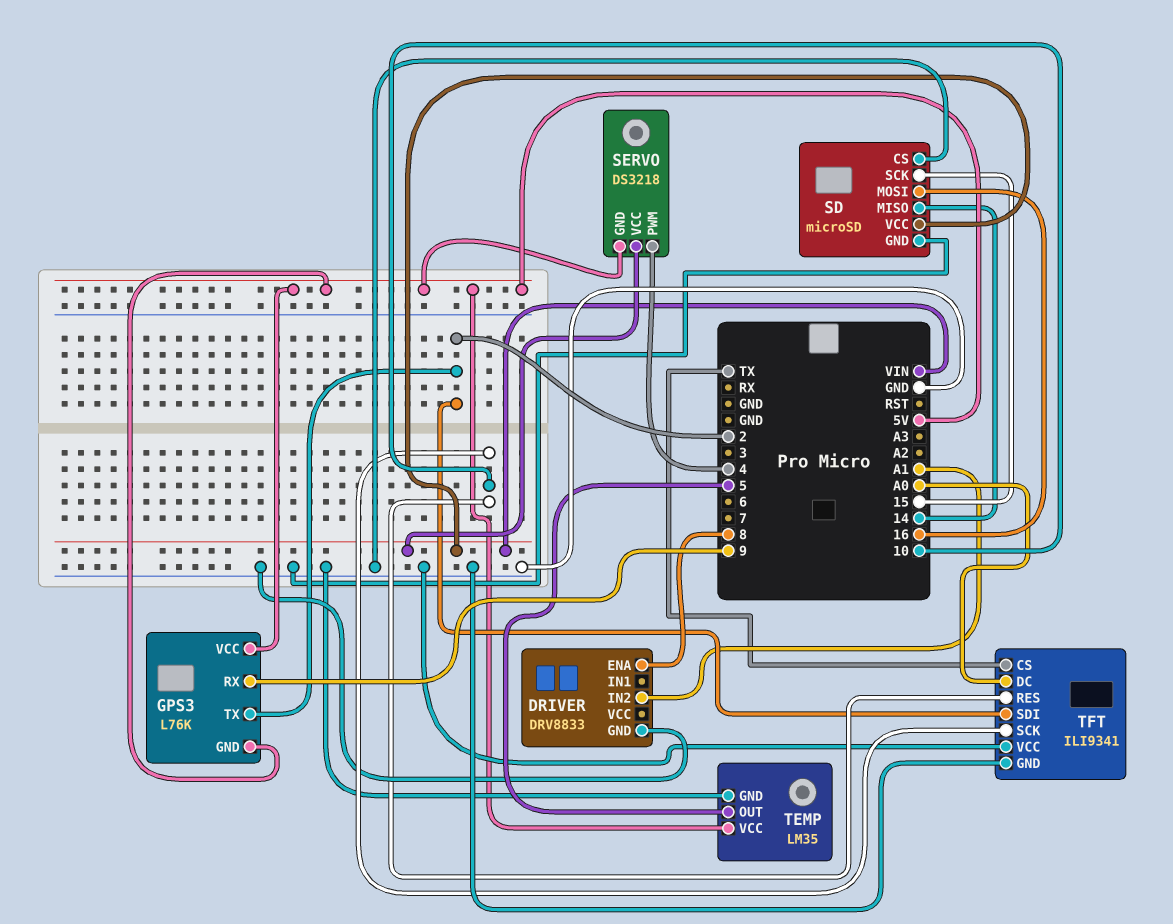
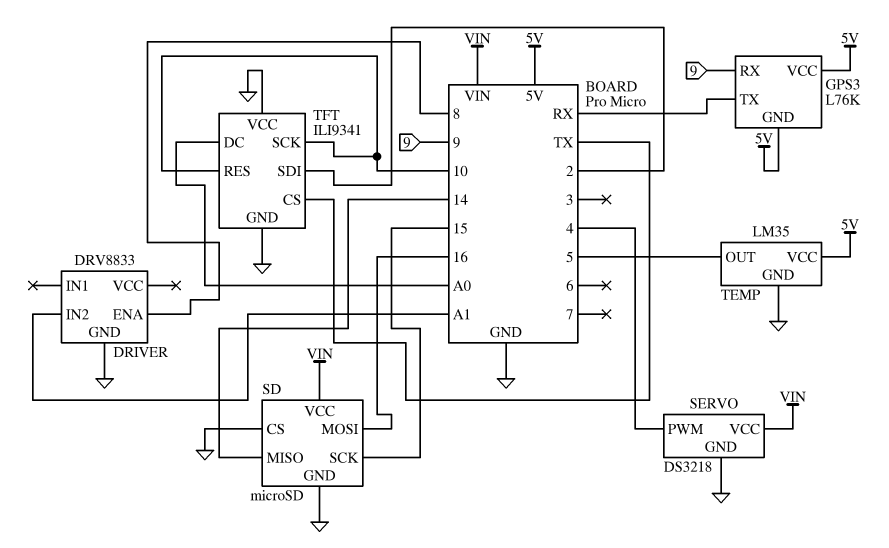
GPS3 pin TX: 2 -> RX
SERVO pin GND: 5V -> GND

